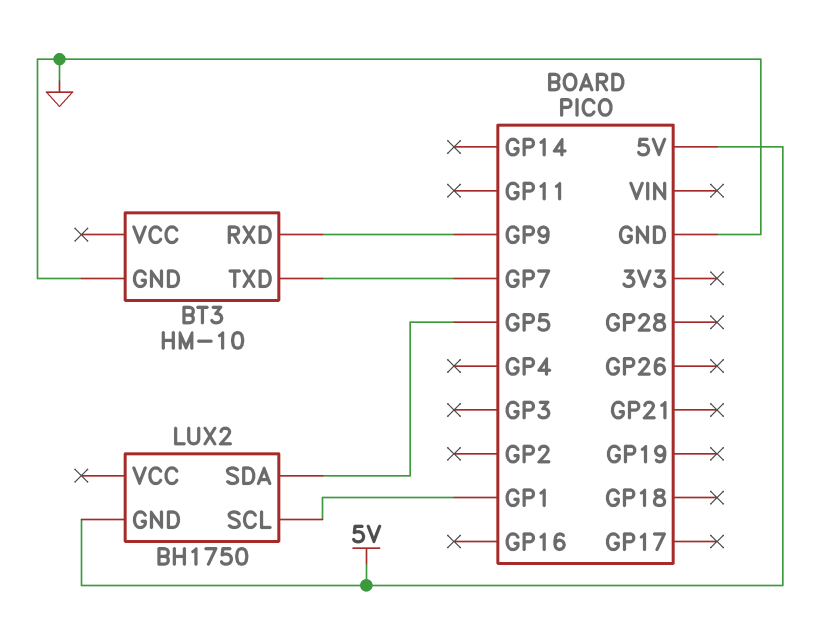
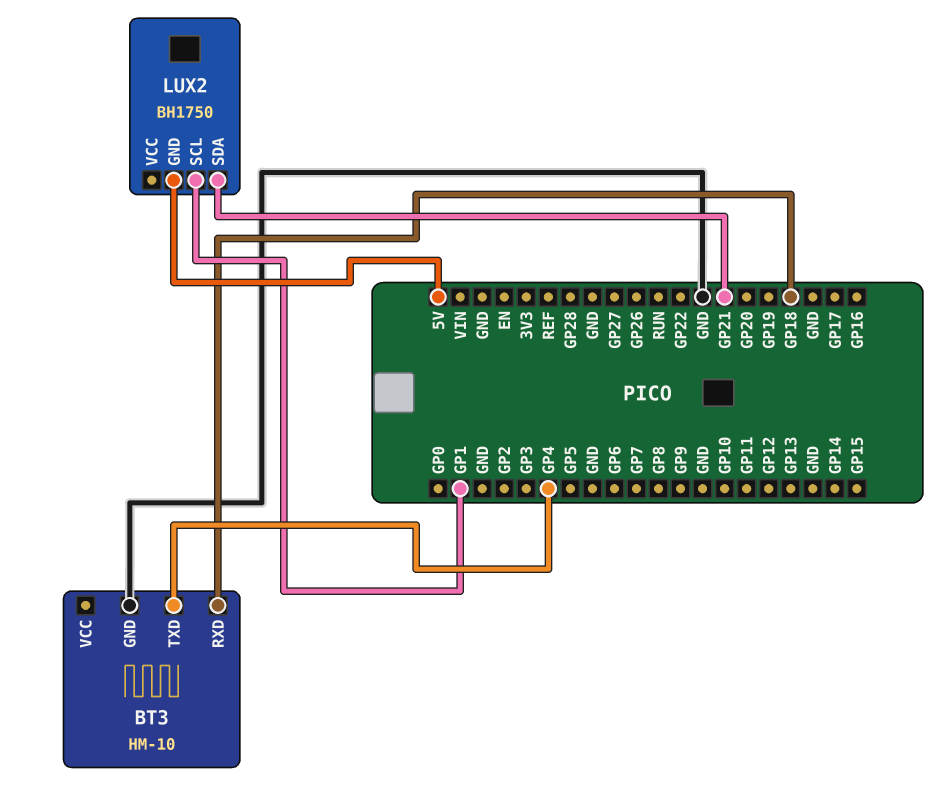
BT3 pin RXD: GP9 -> GP18
BT3 pin TXD: GP7 -> GP4
LUX2 pin SDA: GP5 -> GP21

